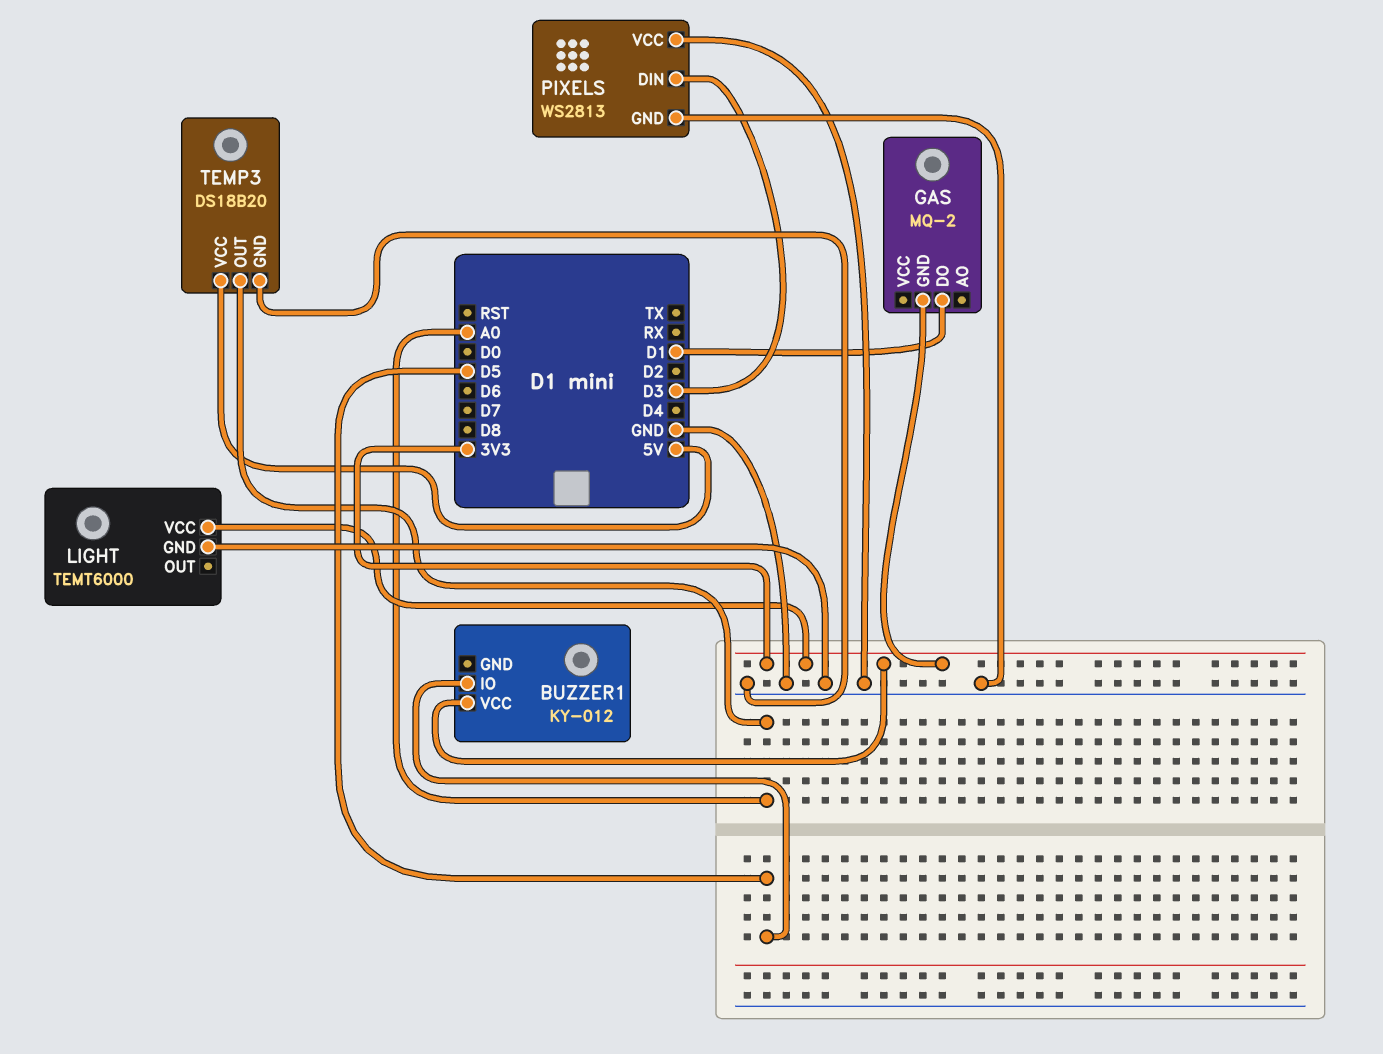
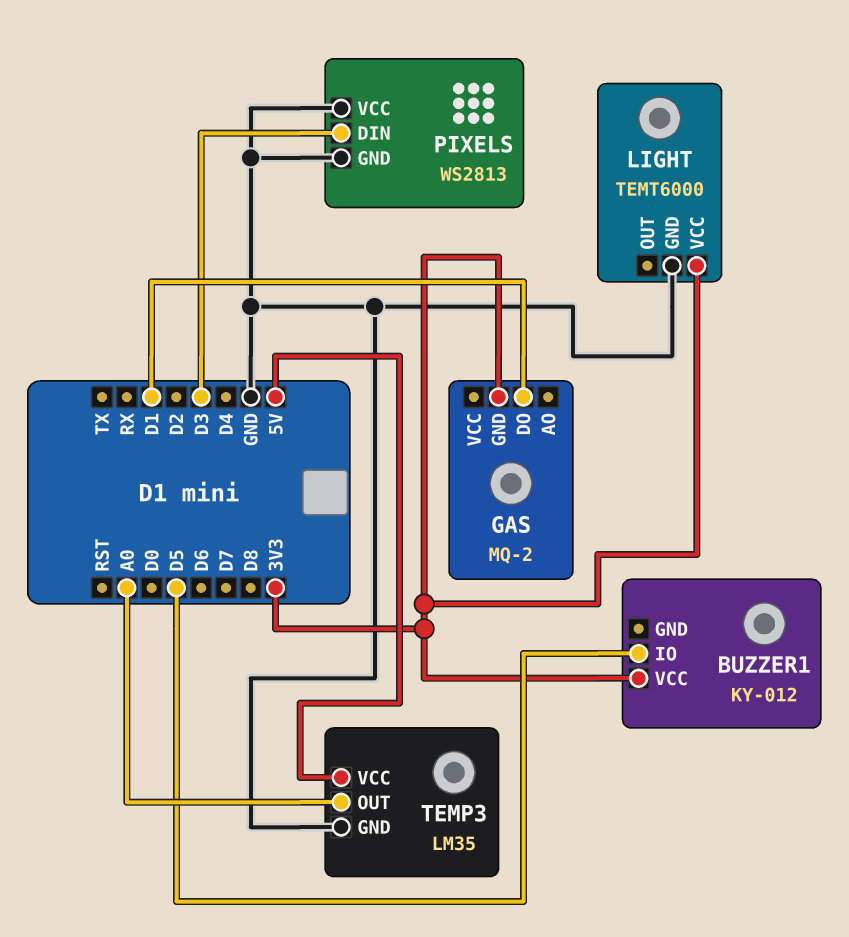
TEMP3: DS18B20 -> LM35

